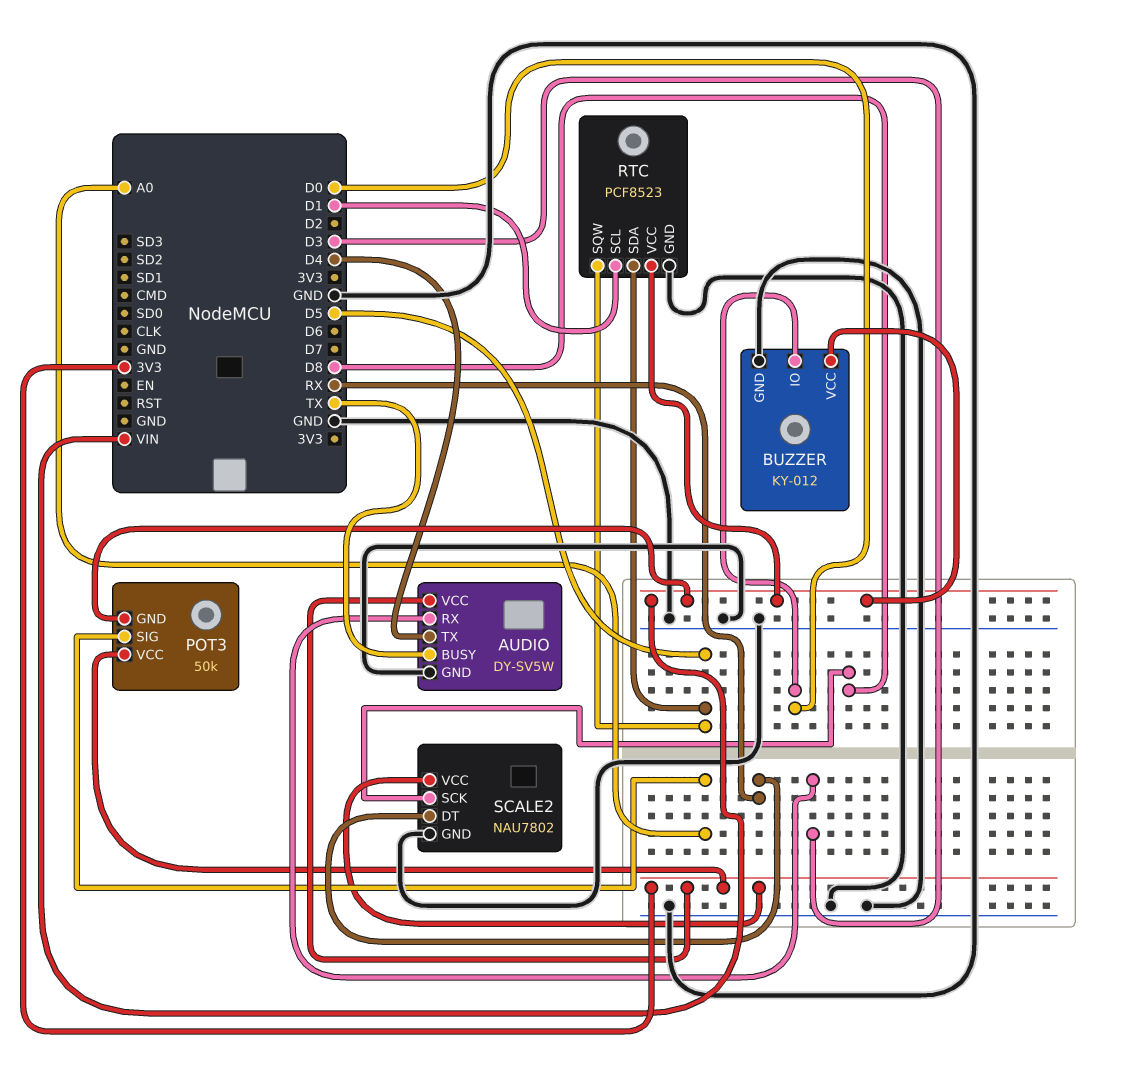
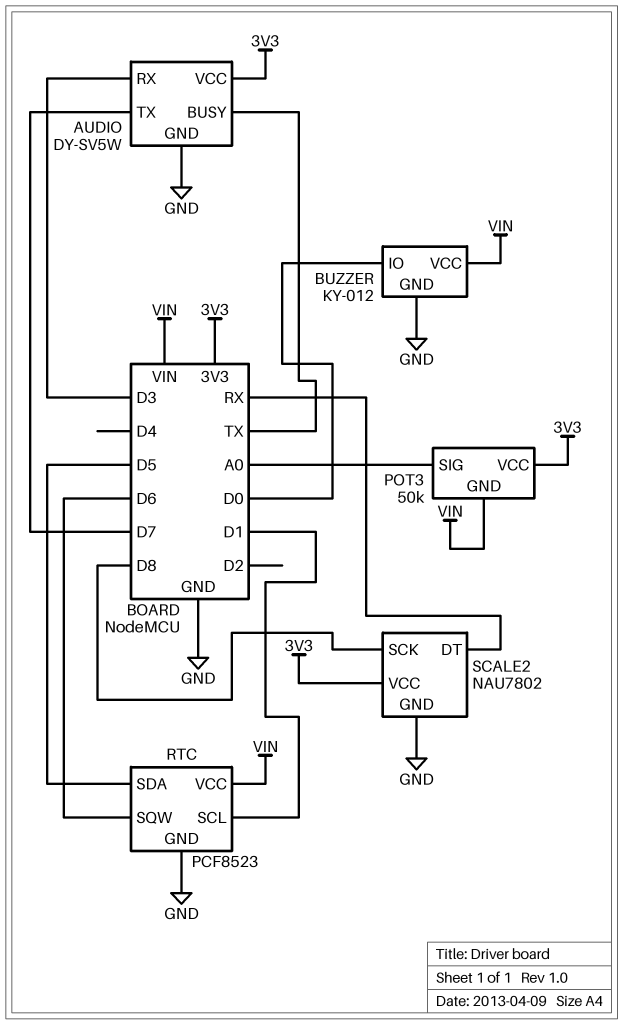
AUDIO pin TX: D4 -> D7
RTC pin SQW: D5 -> D6

